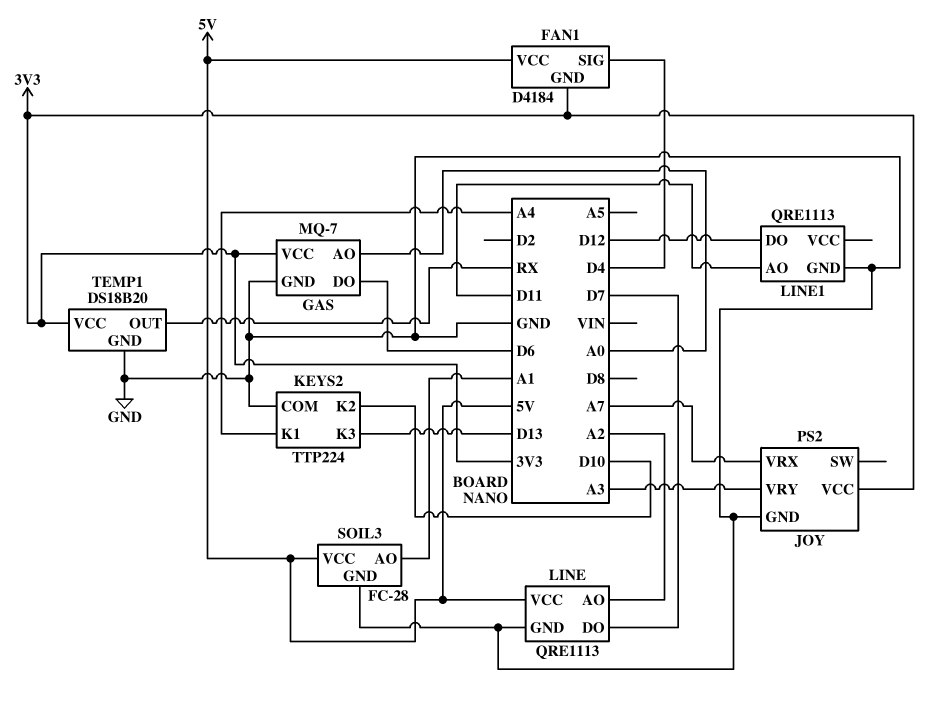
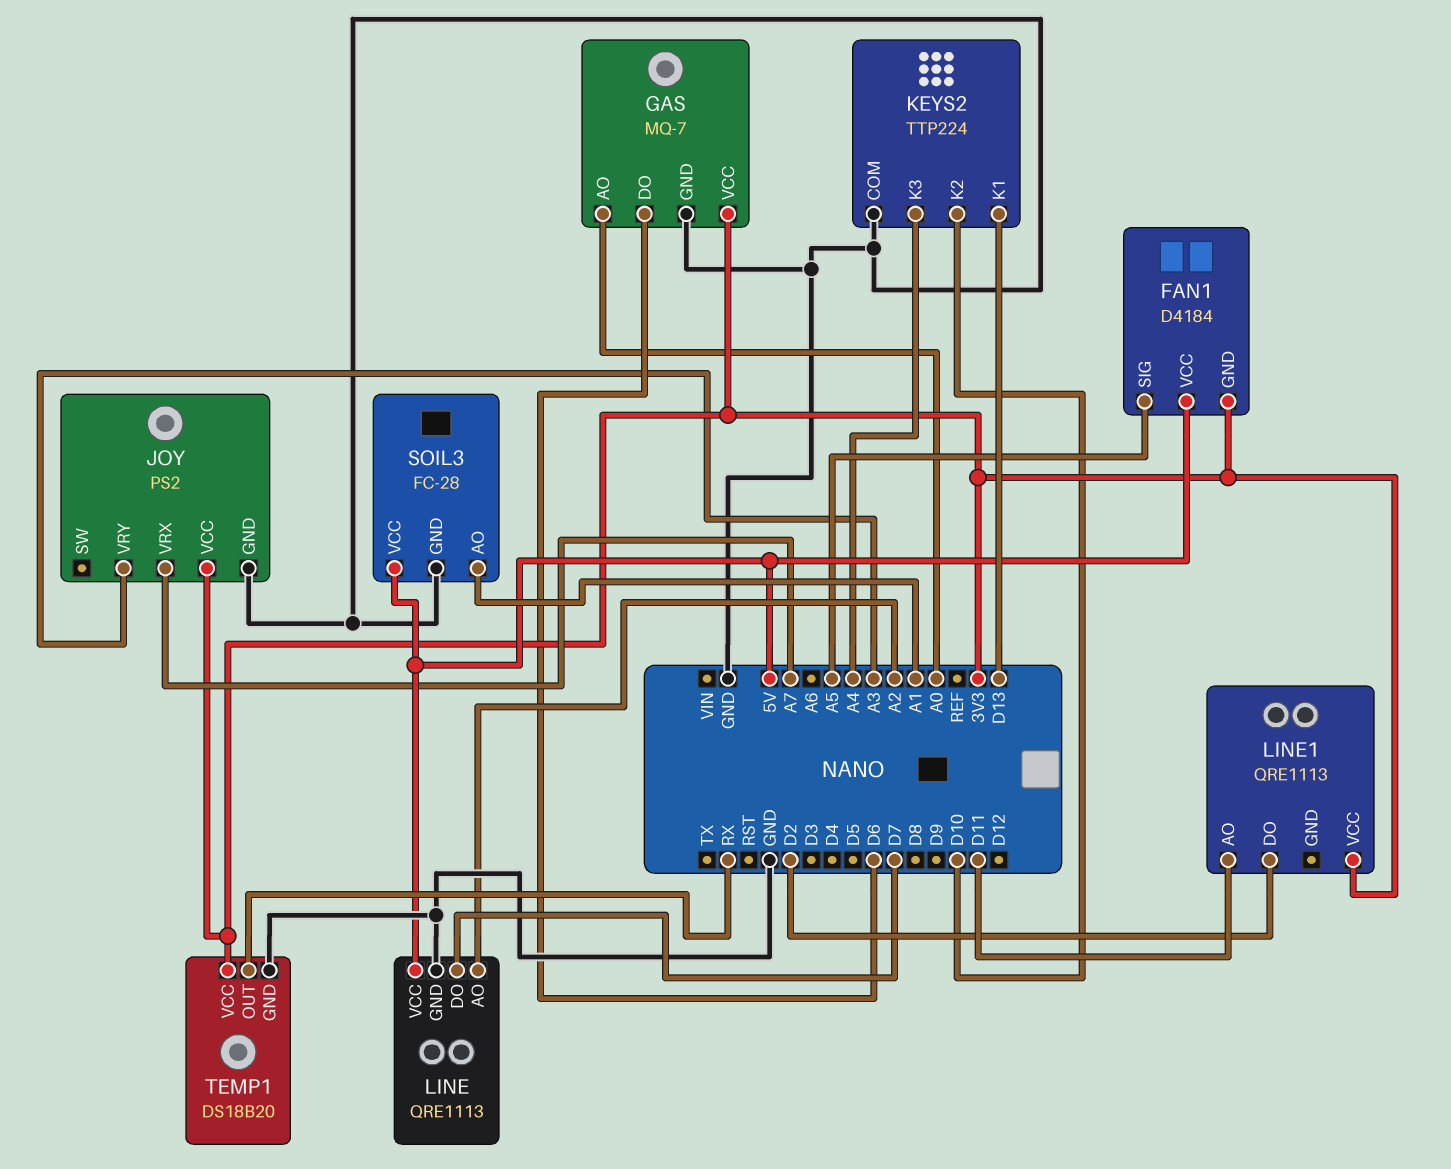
FAN1 pin SIG: D4 -> A5
KEYS2 pin K1: A4 -> D13
KEYS2 pin K3: D13 -> A4
LINE1 pin DO: D12 -> D2
LINE1 pin GND: GND -> none
LINE1 pin VCC: none -> 3V3

